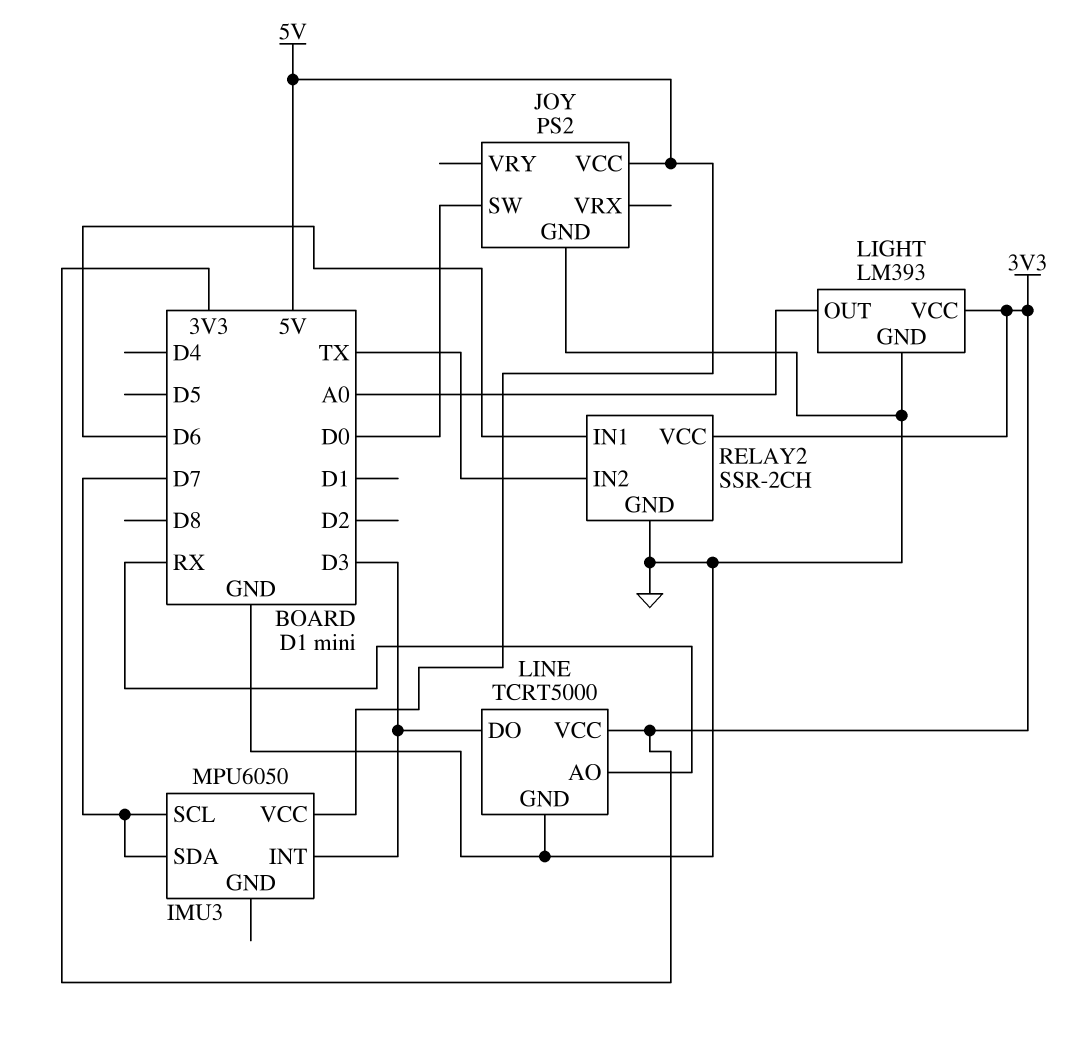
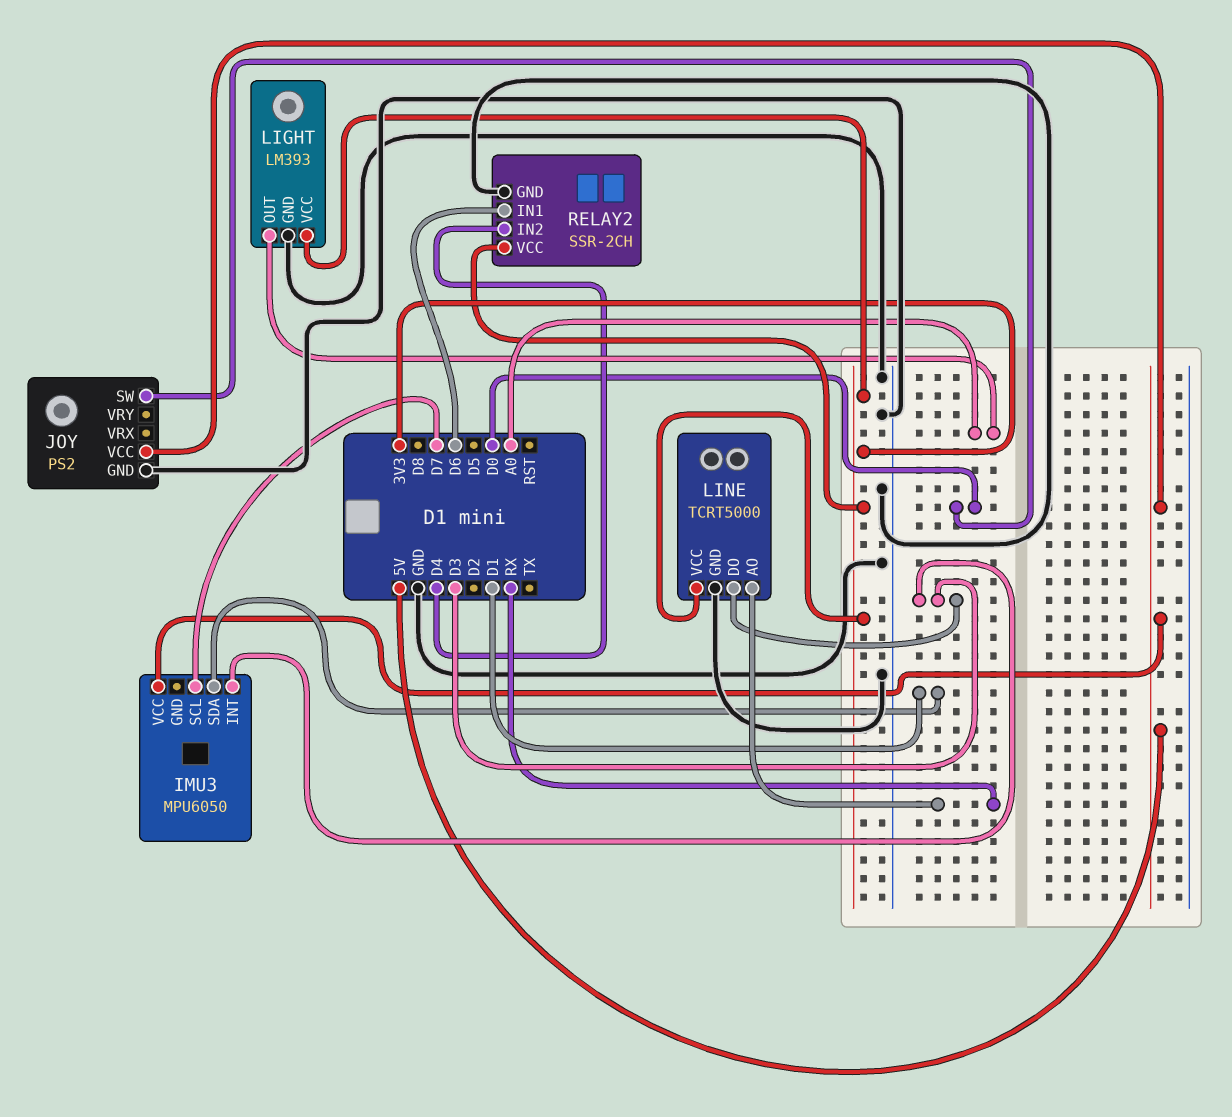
IMU3 pin SDA: D7 -> D1
RELAY2 pin IN2: TX -> D4

